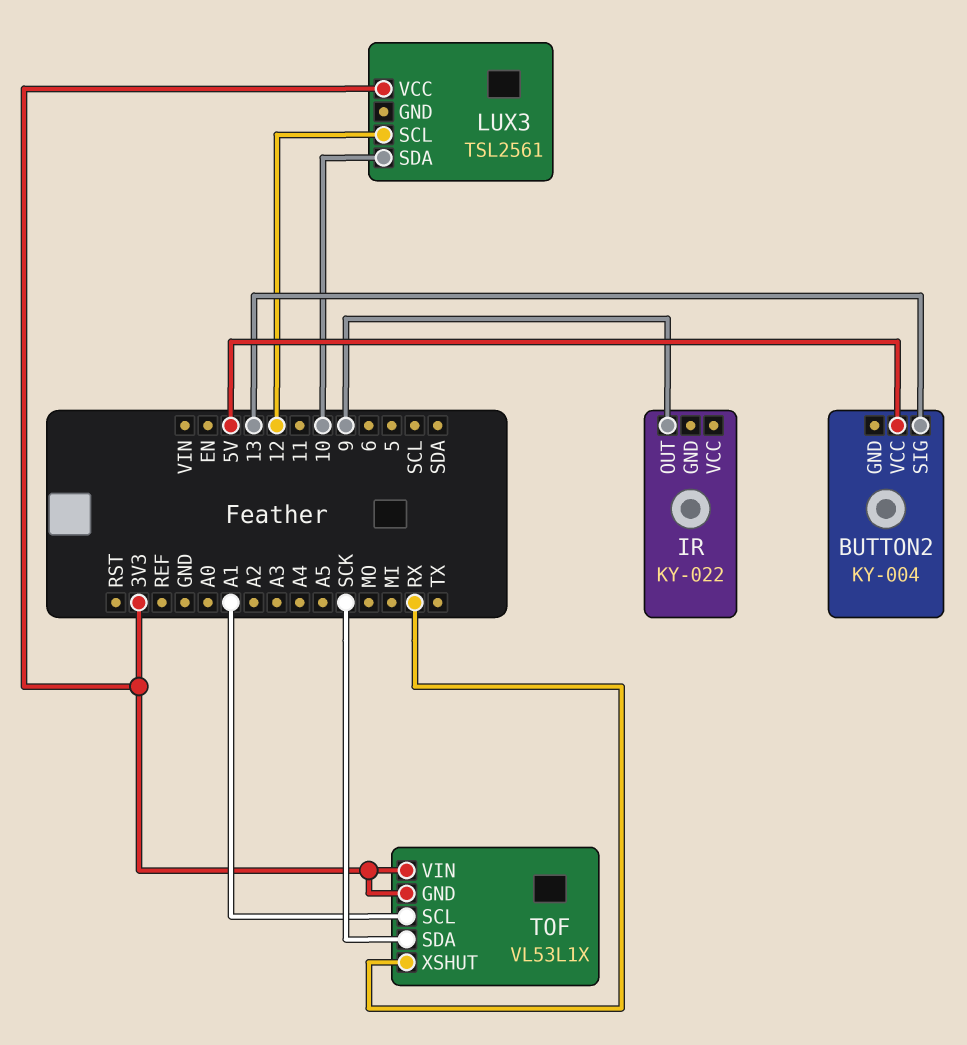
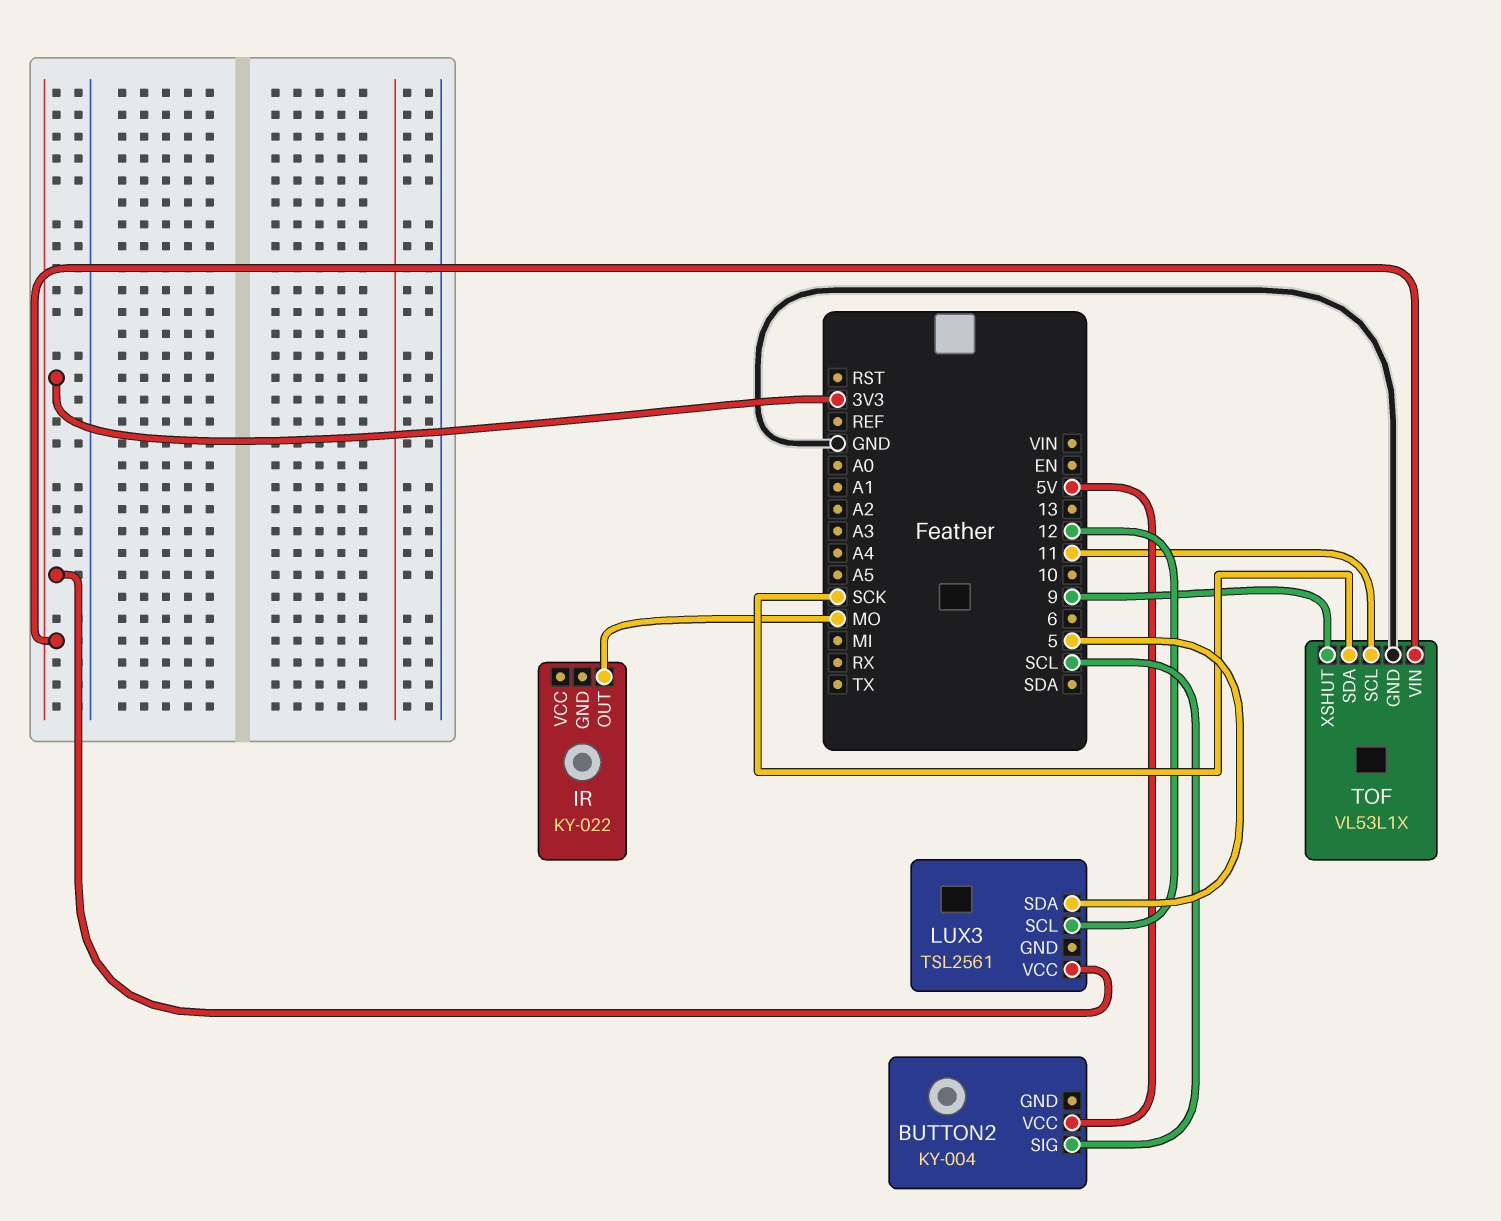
BUTTON2 pin SIG: 13 -> SCL
IR pin OUT: 9 -> MO
LUX3 pin SDA: 10 -> 5
TOF pin GND: 3V3 -> GND
TOF pin SCL: A1 -> 11
TOF pin XSHUT: RX -> 9

